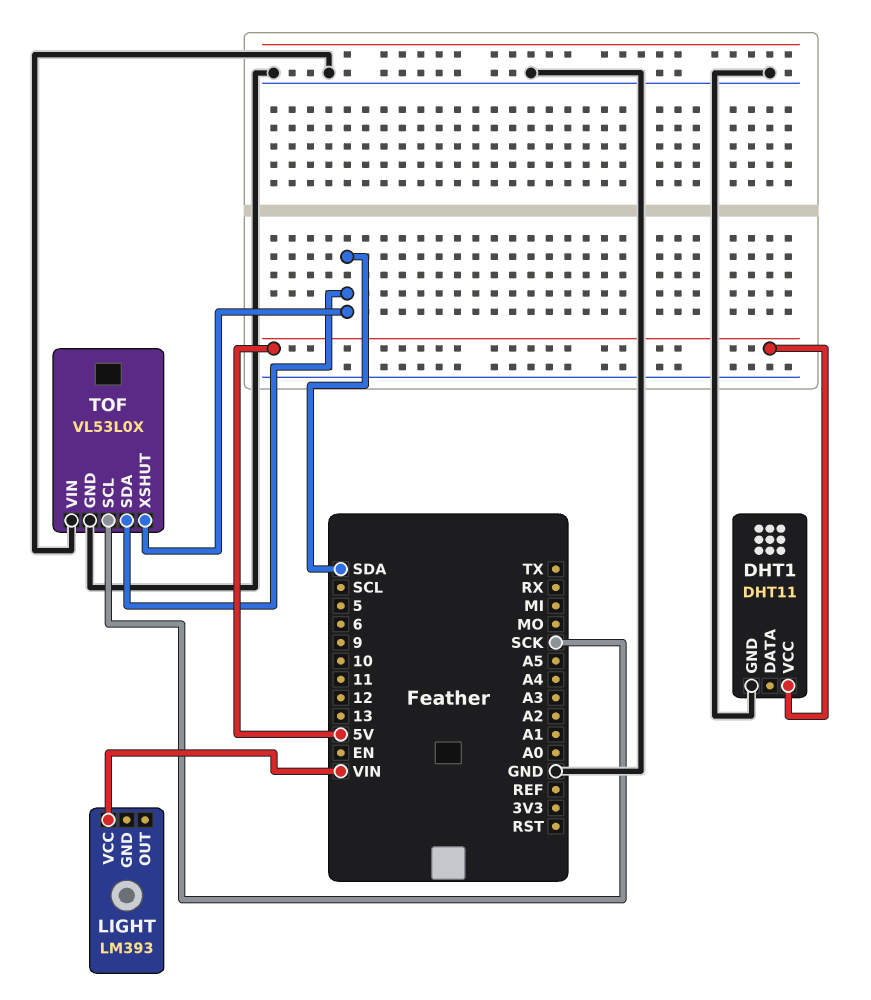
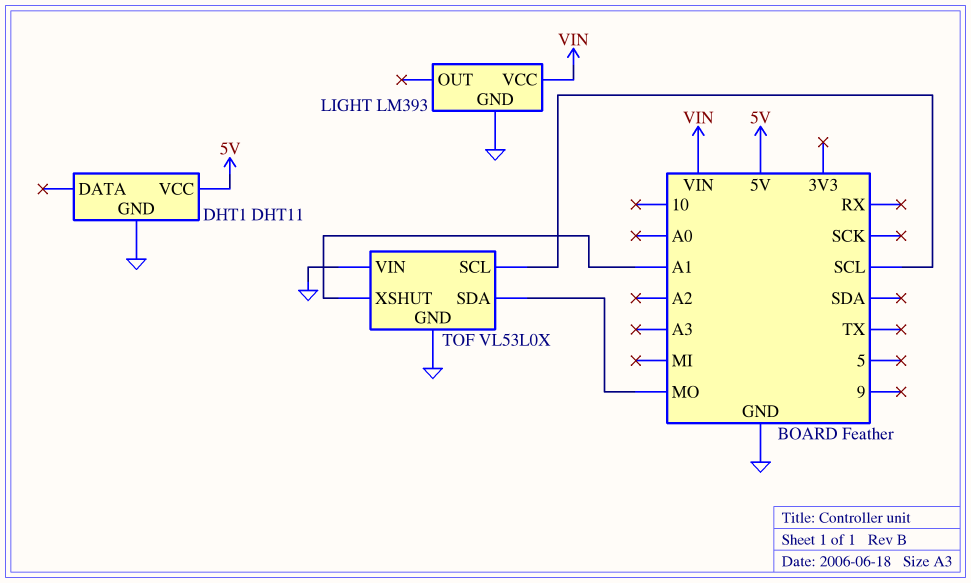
LIGHT pin GND: none -> GND
TOF pin SCL: SCK -> SCL
TOF pin SDA: SDA -> MO
TOF pin XSHUT: SDA -> A1

